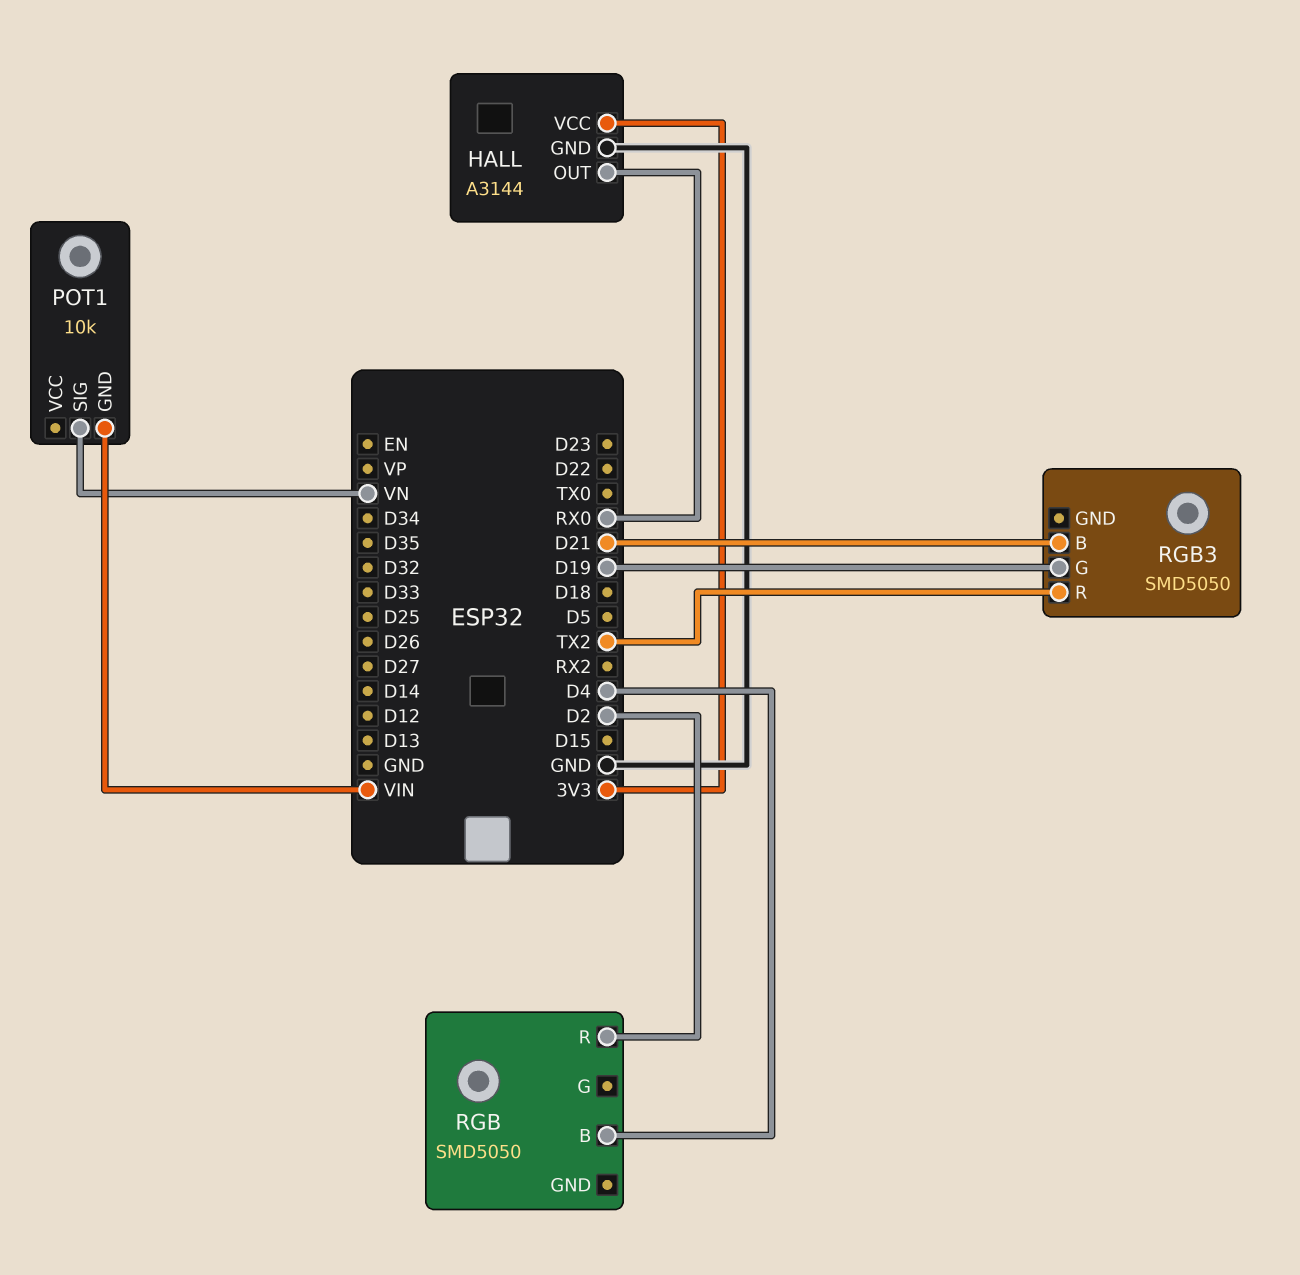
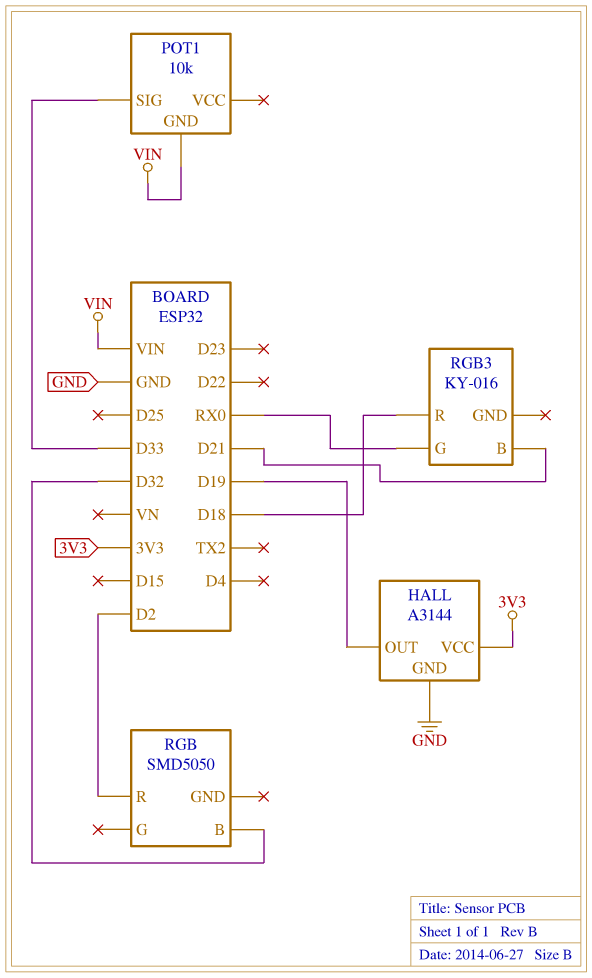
HALL pin OUT: RX0 -> D19
POT1 pin SIG: VN -> D33
RGB pin B: D4 -> D32
RGB3: SMD5050 -> KY-016
RGB3 pin G: D19 -> RX0
RGB3 pin R: TX2 -> D18

